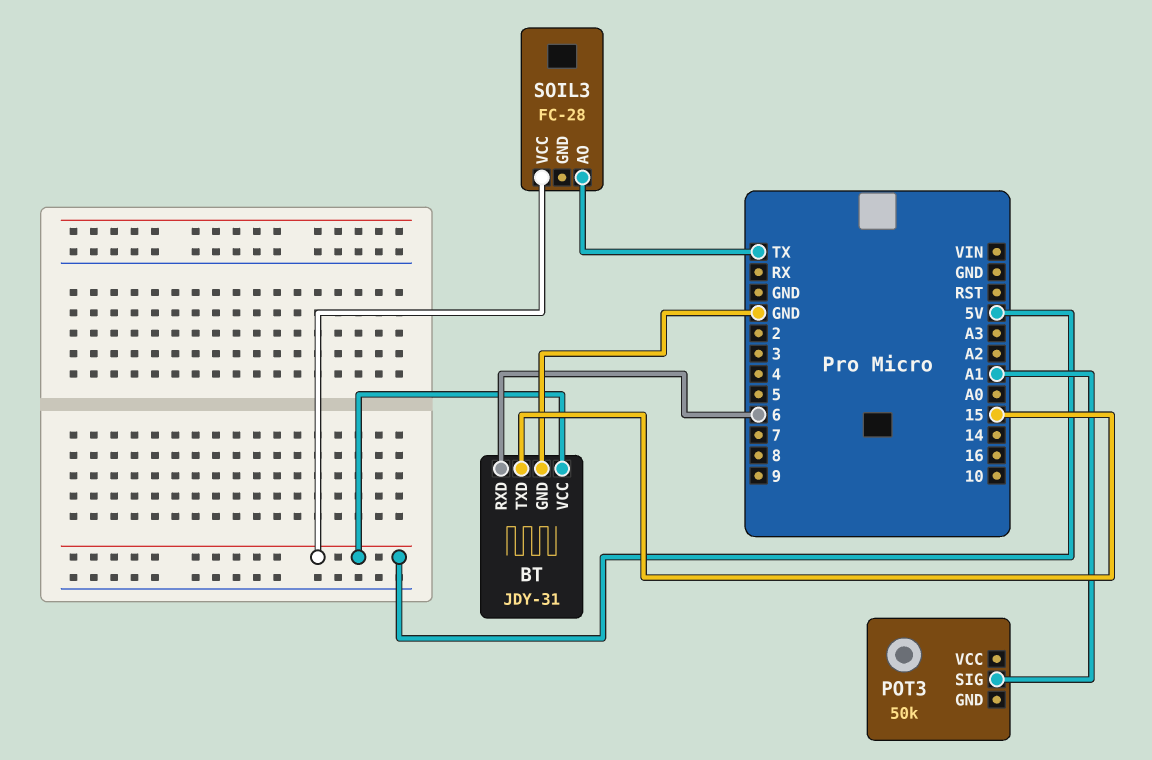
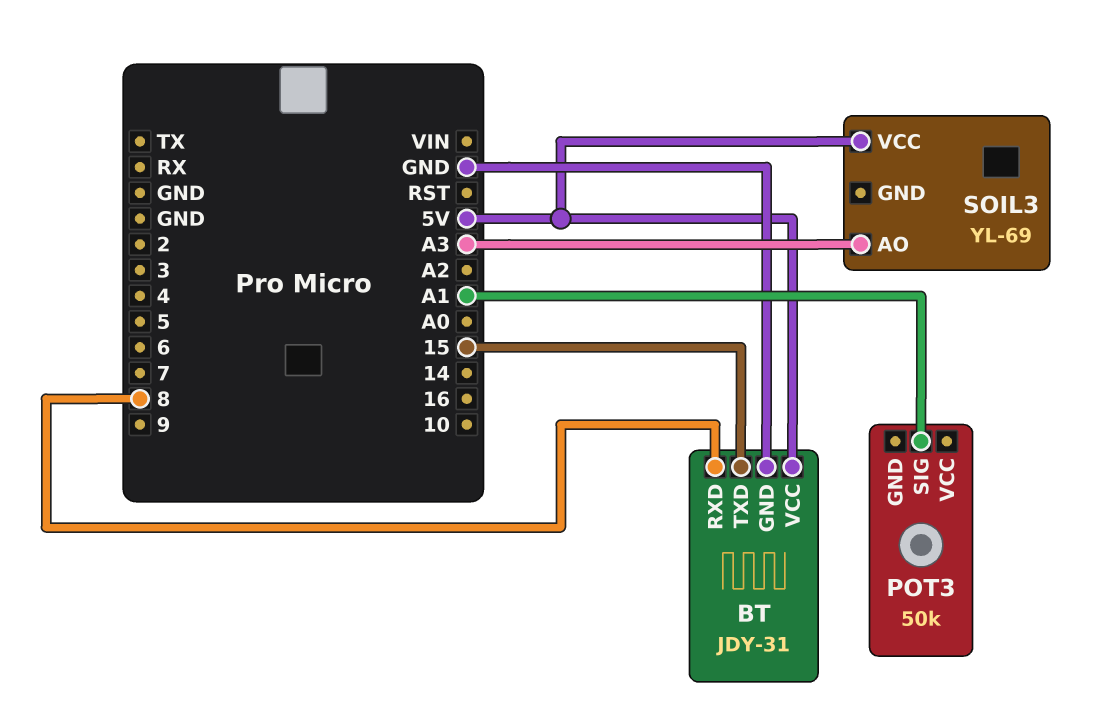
BT pin RXD: 6 -> 8
SOIL3: FC-28 -> YL-69
SOIL3 pin AO: TX -> A3

